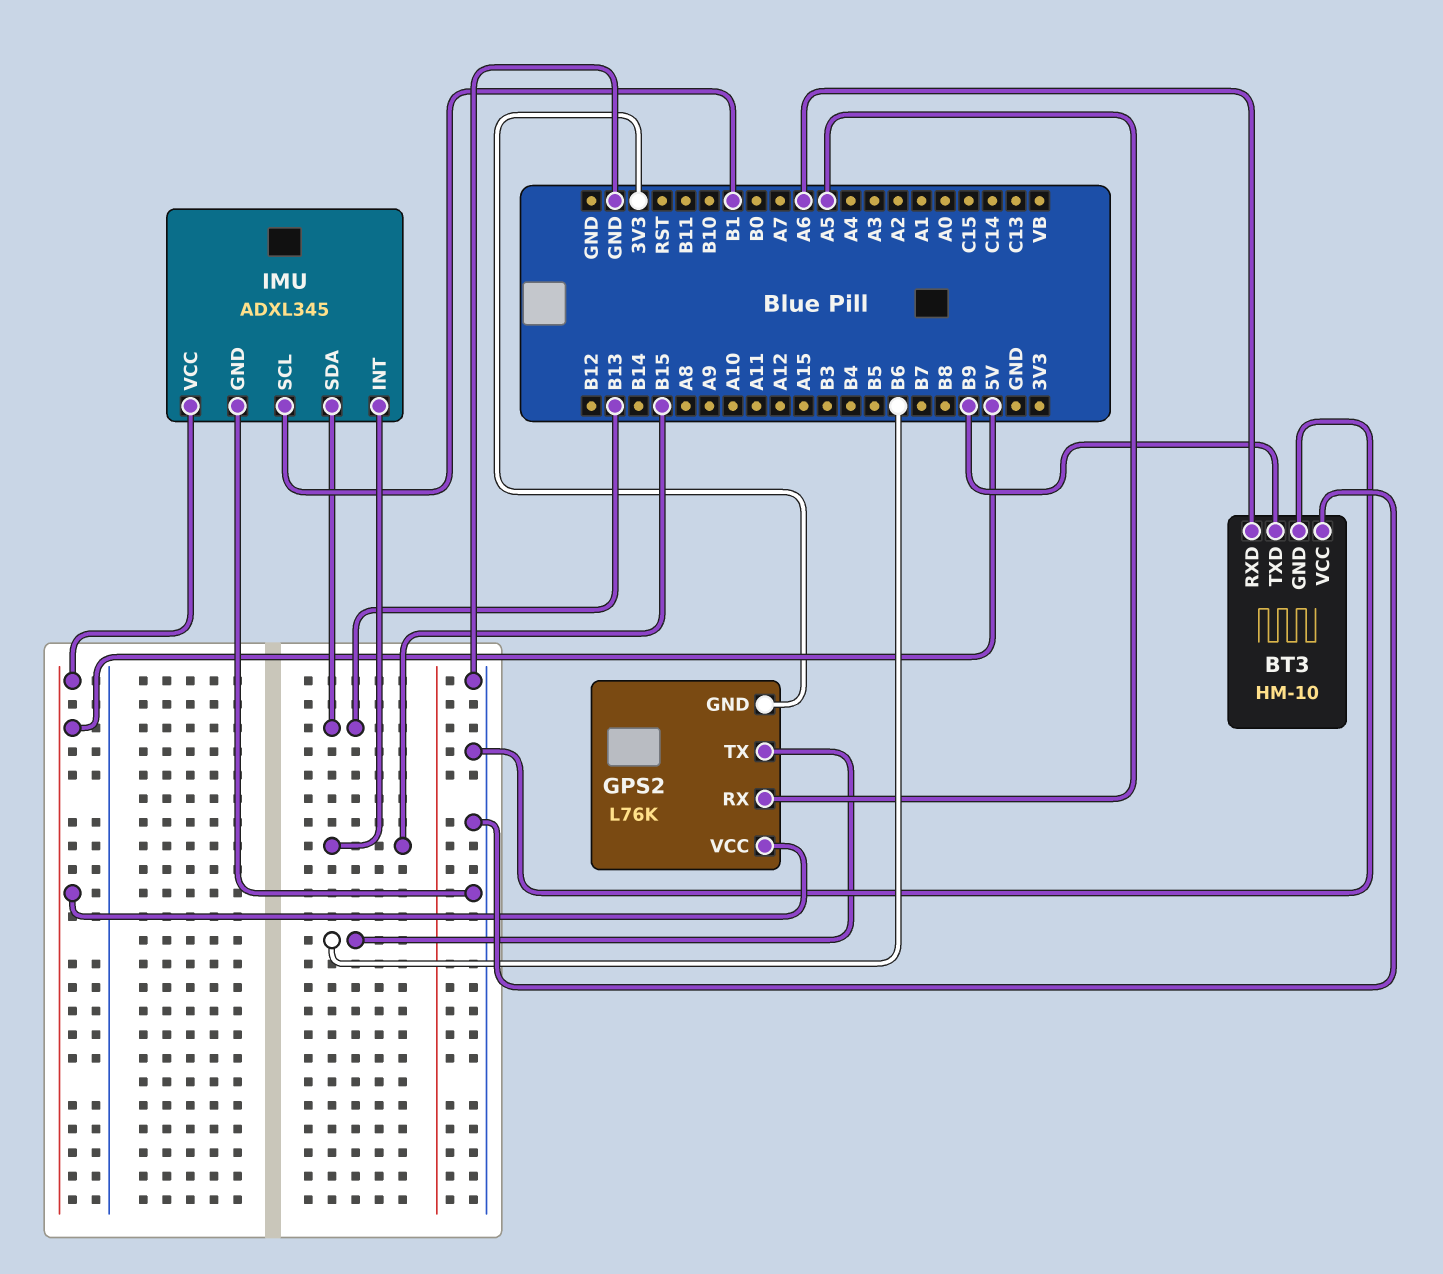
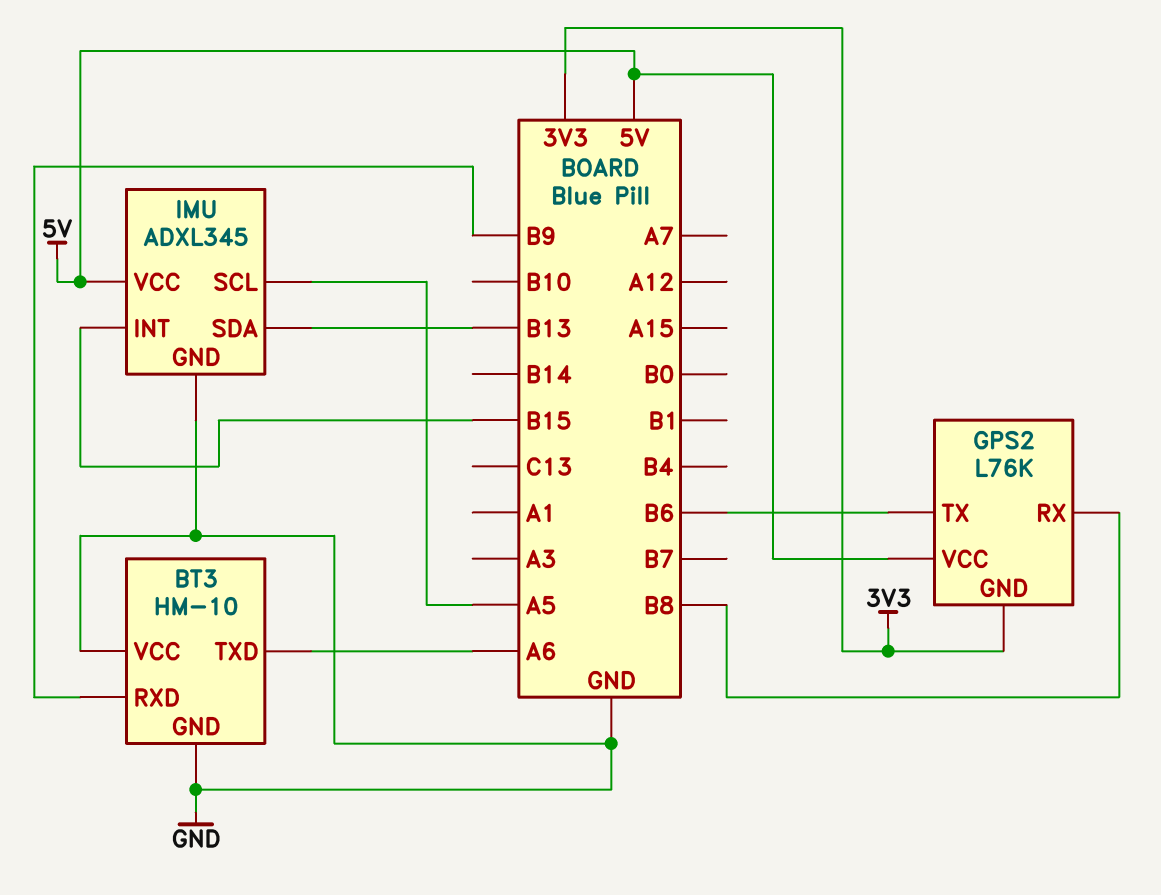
BT3 pin RXD: A6 -> B9
BT3 pin TXD: B9 -> A6
GPS2 pin RX: A5 -> B8
IMU pin SCL: B1 -> A5

